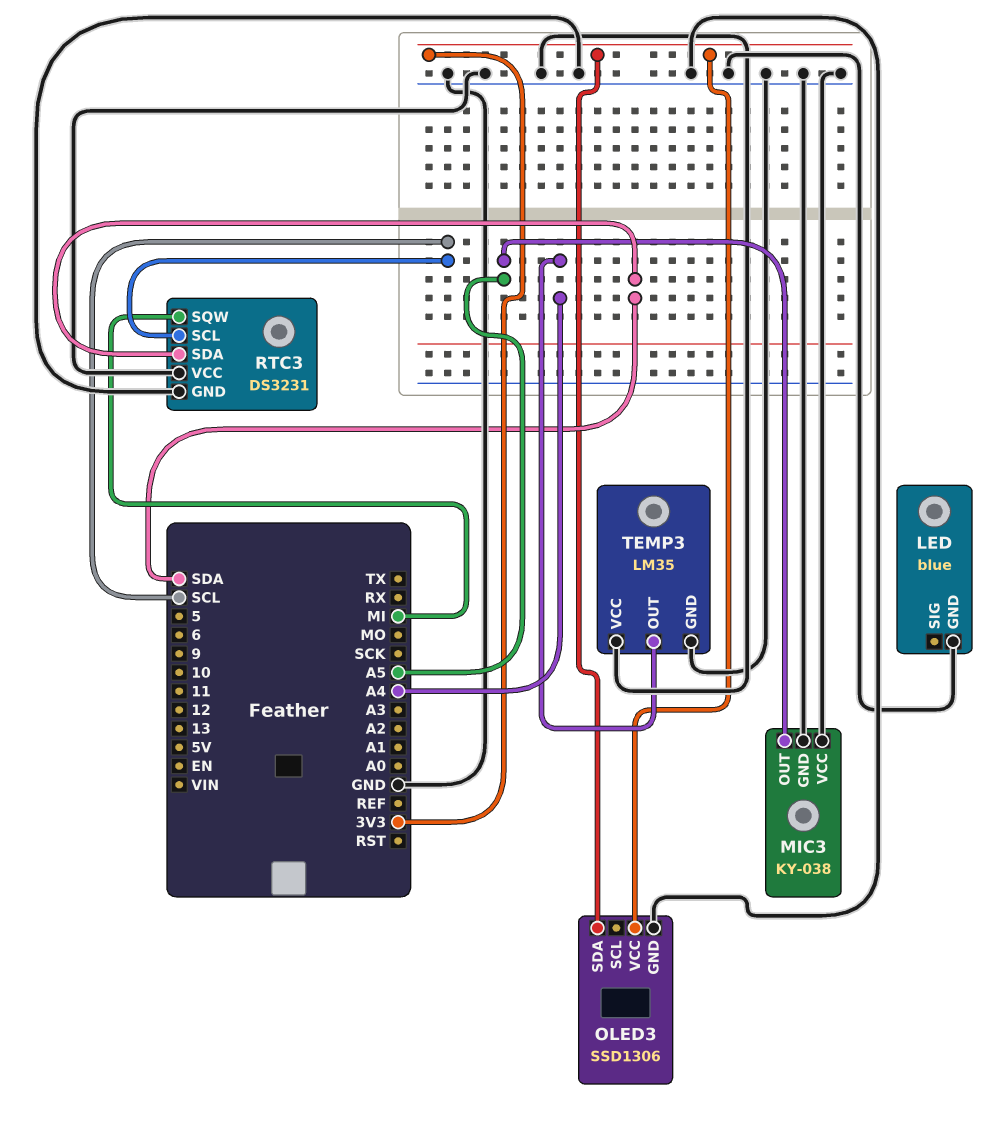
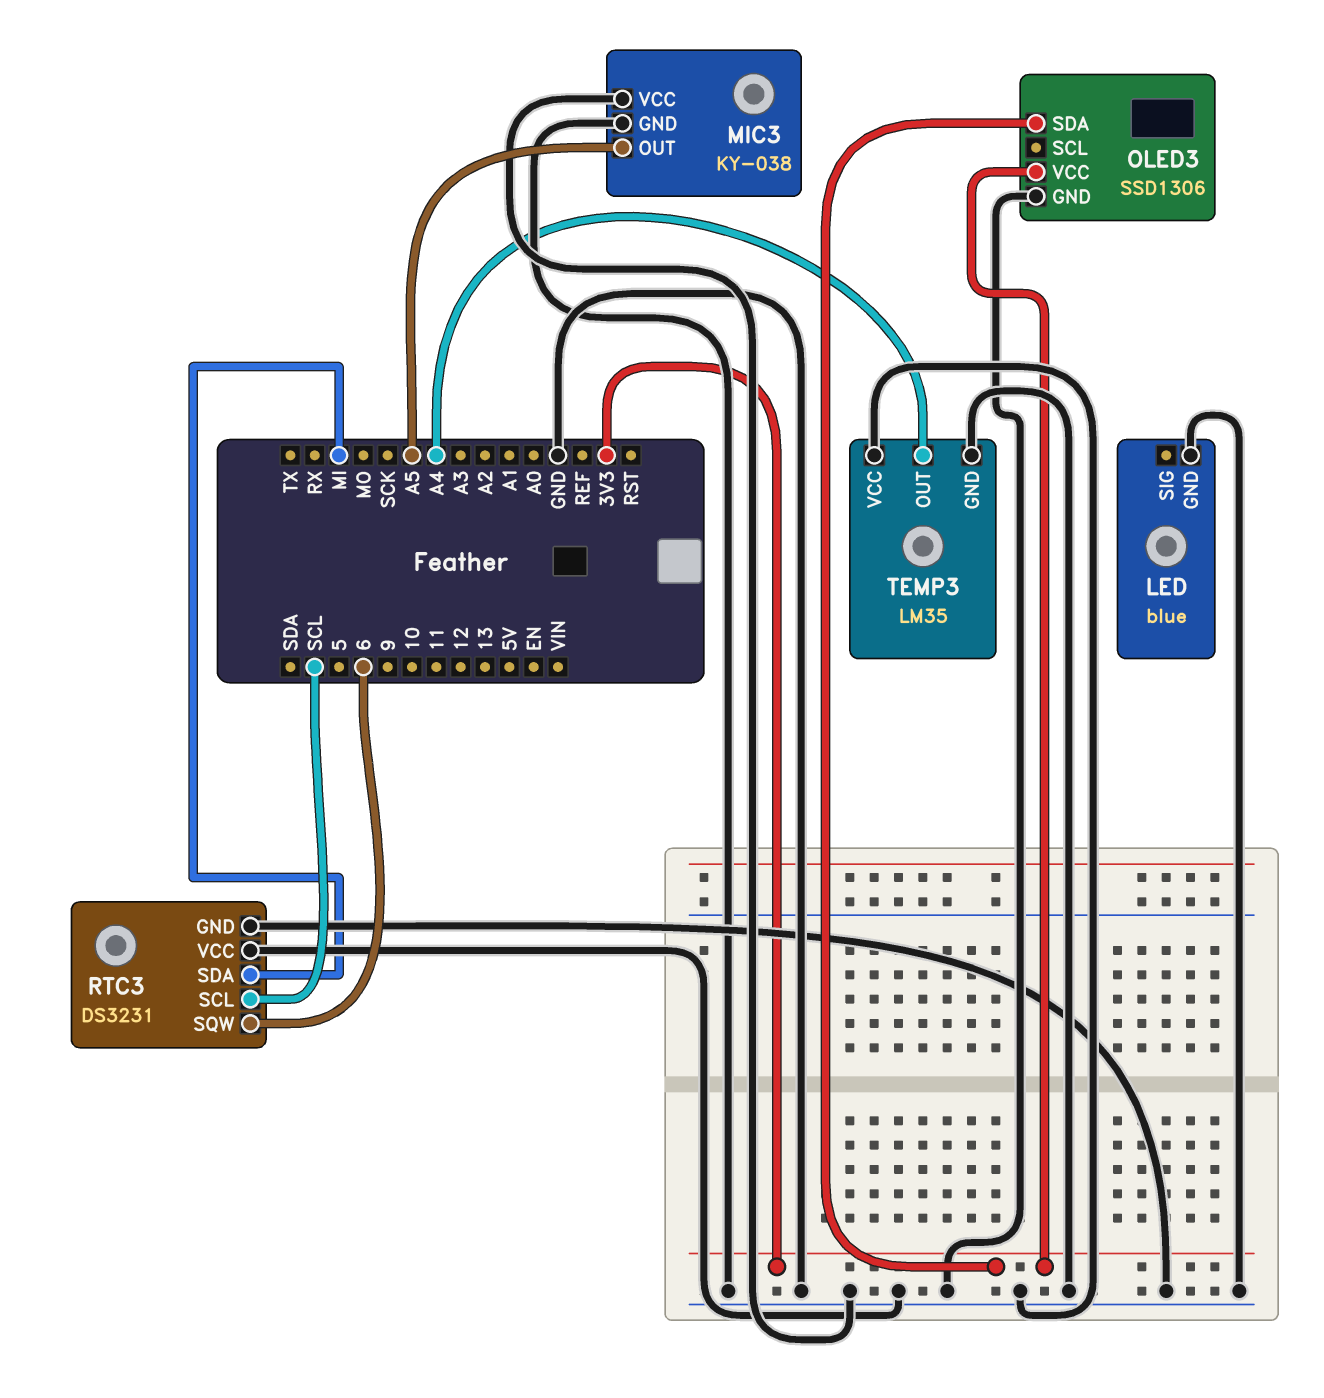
RTC3 pin SDA: SDA -> MI
RTC3 pin SQW: MI -> 6

